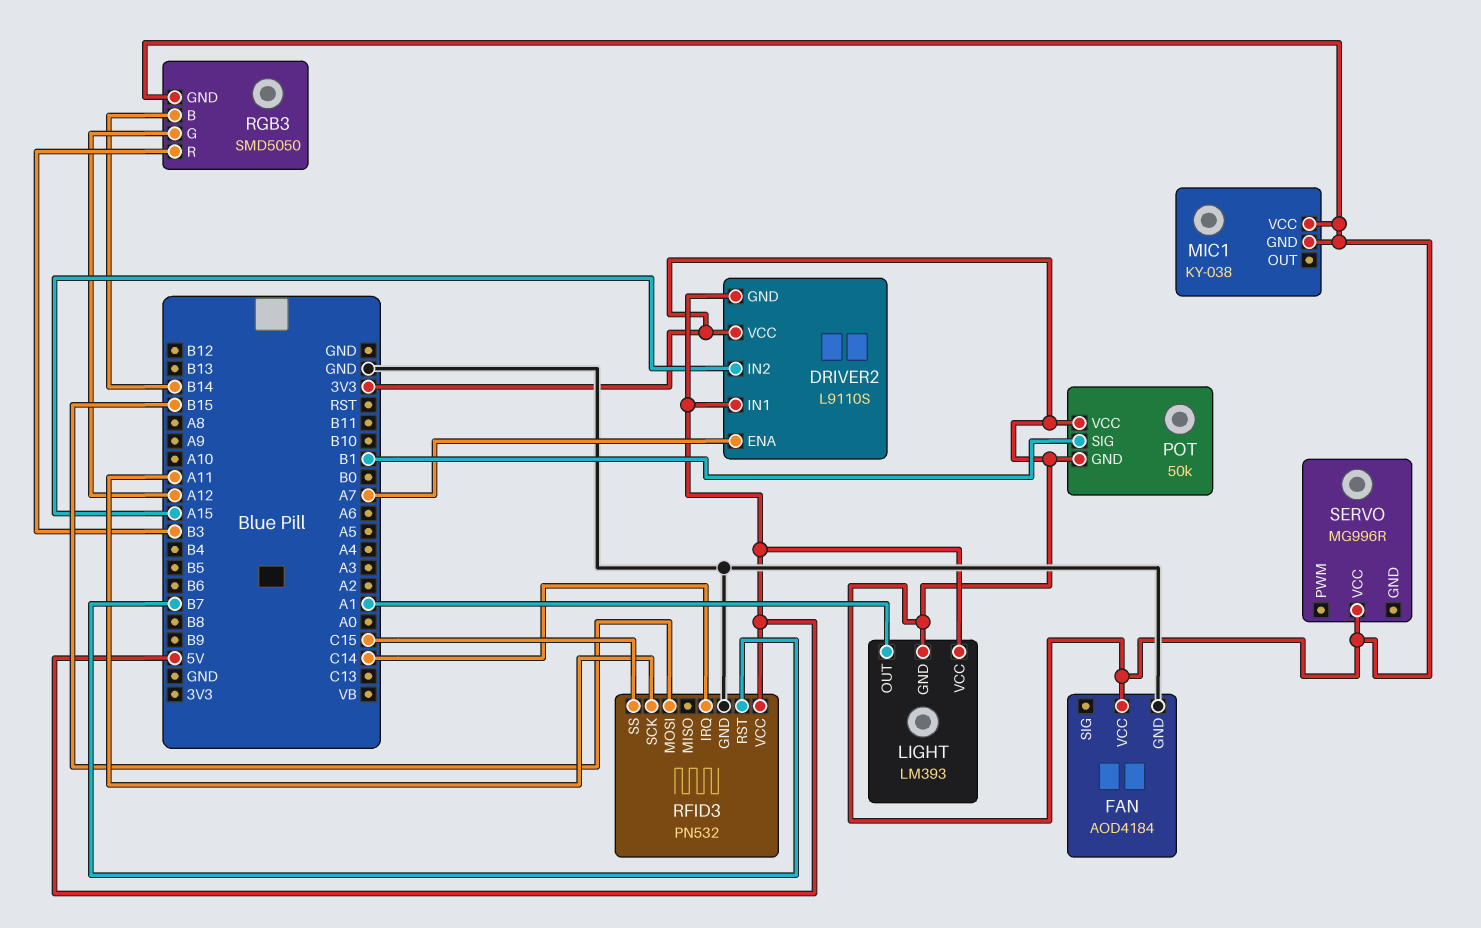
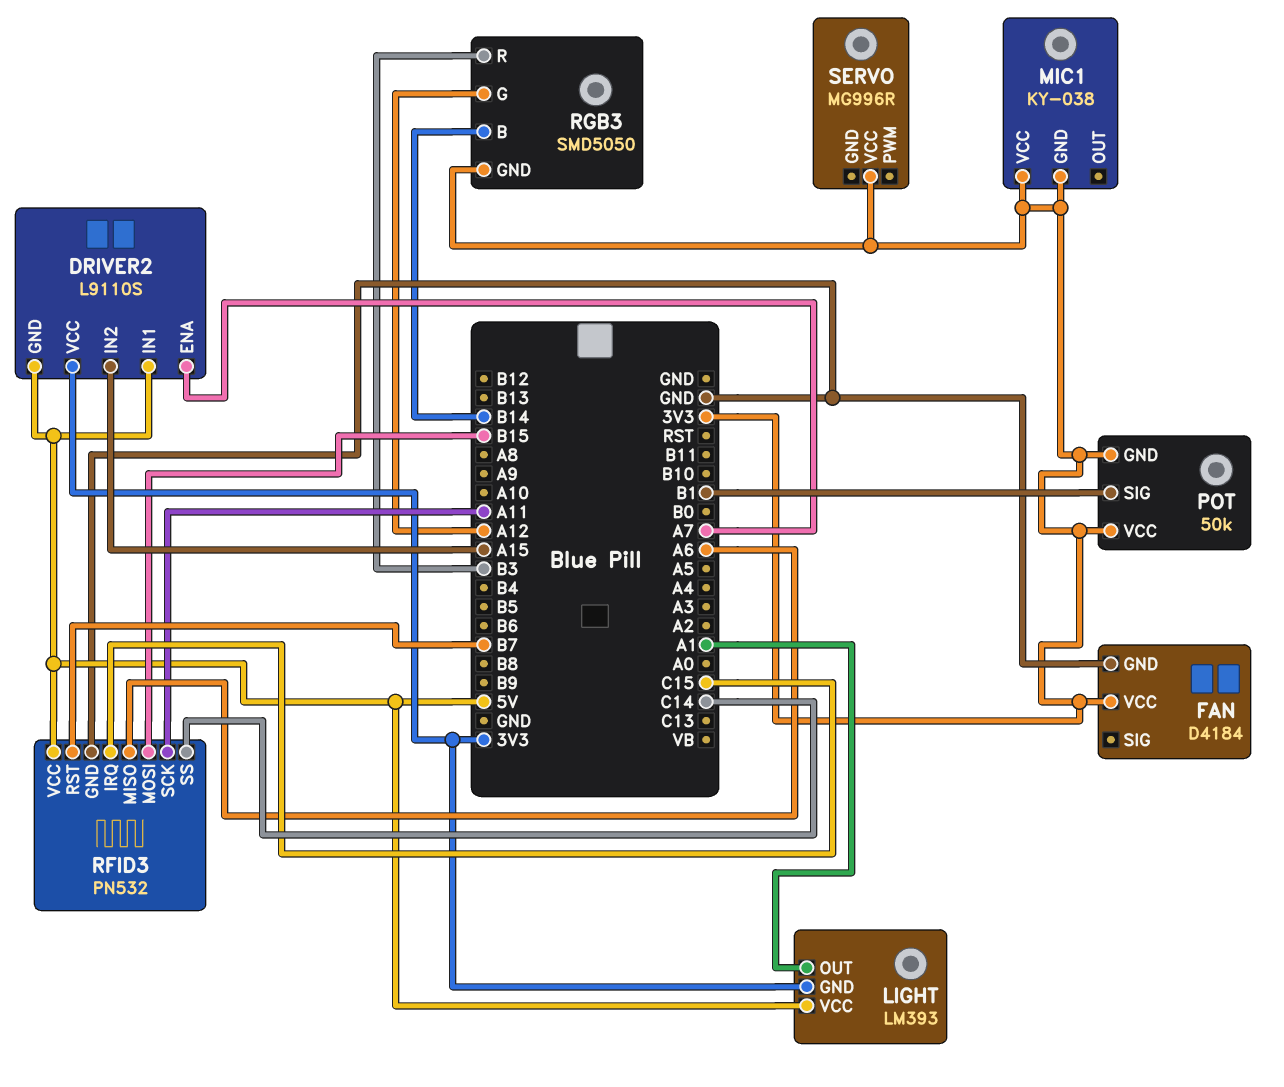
FAN: AOD4184 -> D4184
RFID3 pin IRQ: C14 -> C15
RFID3 pin MISO: none -> A6
RFID3 pin SS: C15 -> C14

